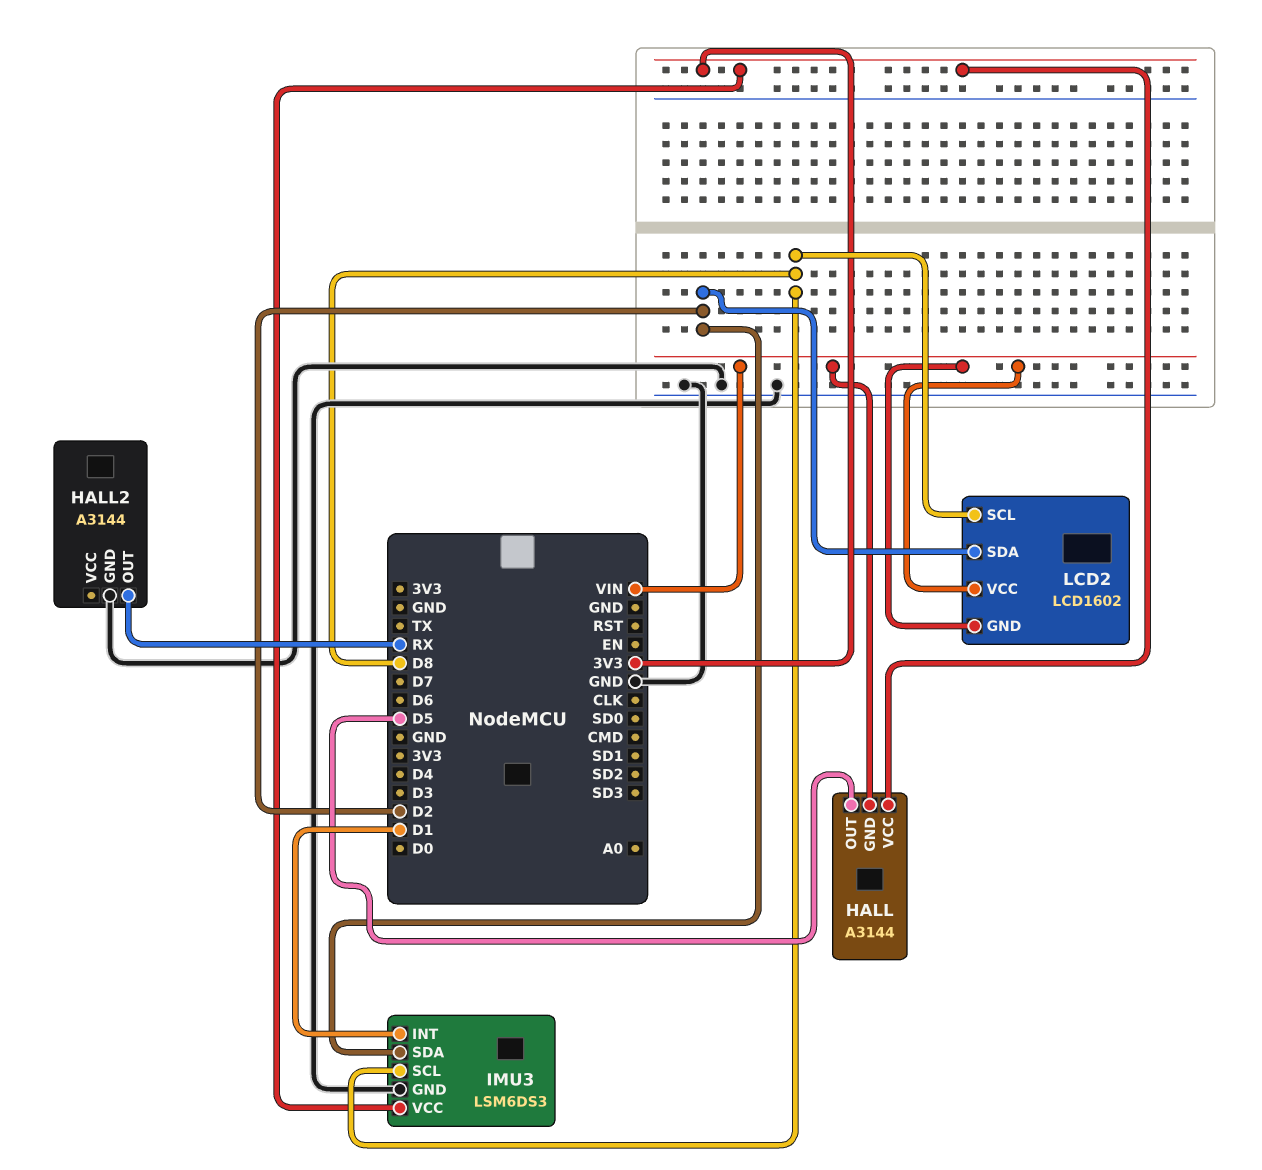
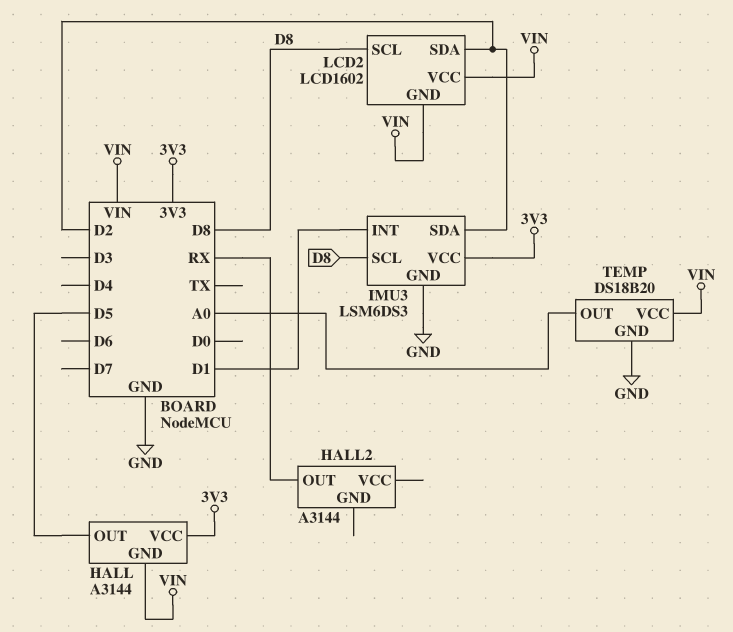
HALL2 pin GND: GND -> none
TEMP: none -> DS18B20
TEMP pin GND: none -> GND
TEMP pin OUT: none -> A0
TEMP pin VCC: none -> VIN

